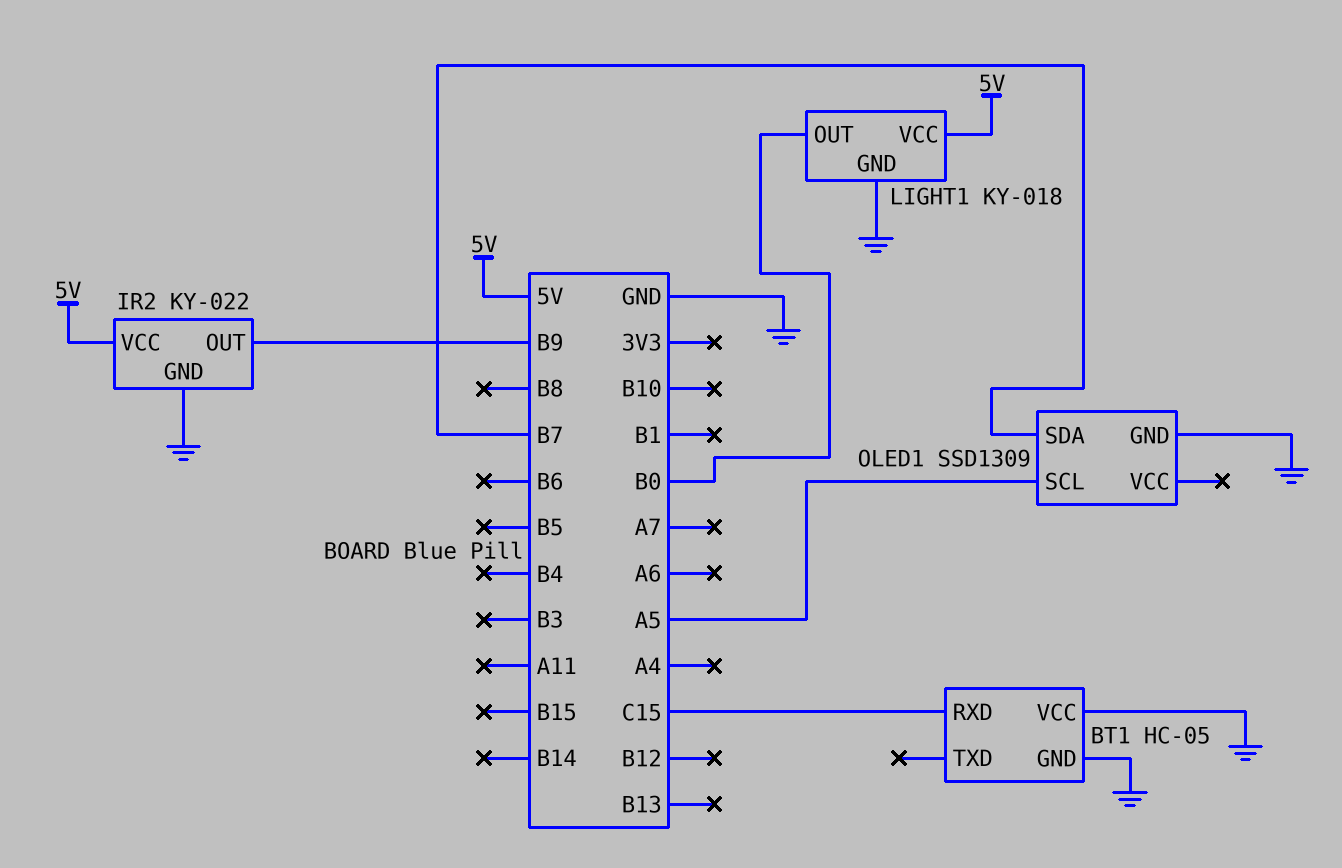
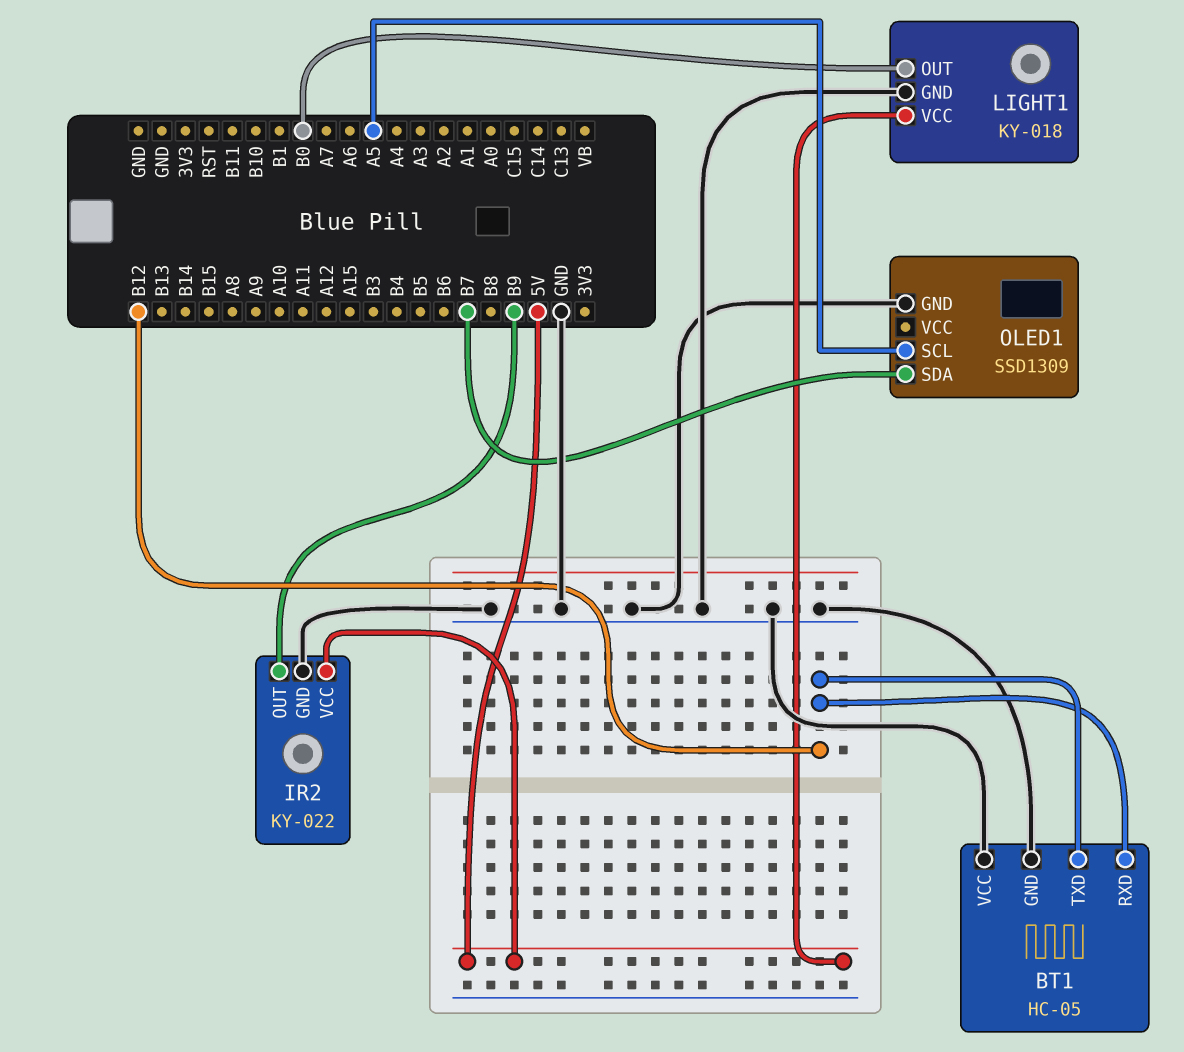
BT1 pin RXD: C15 -> B12
BT1 pin TXD: none -> B12

